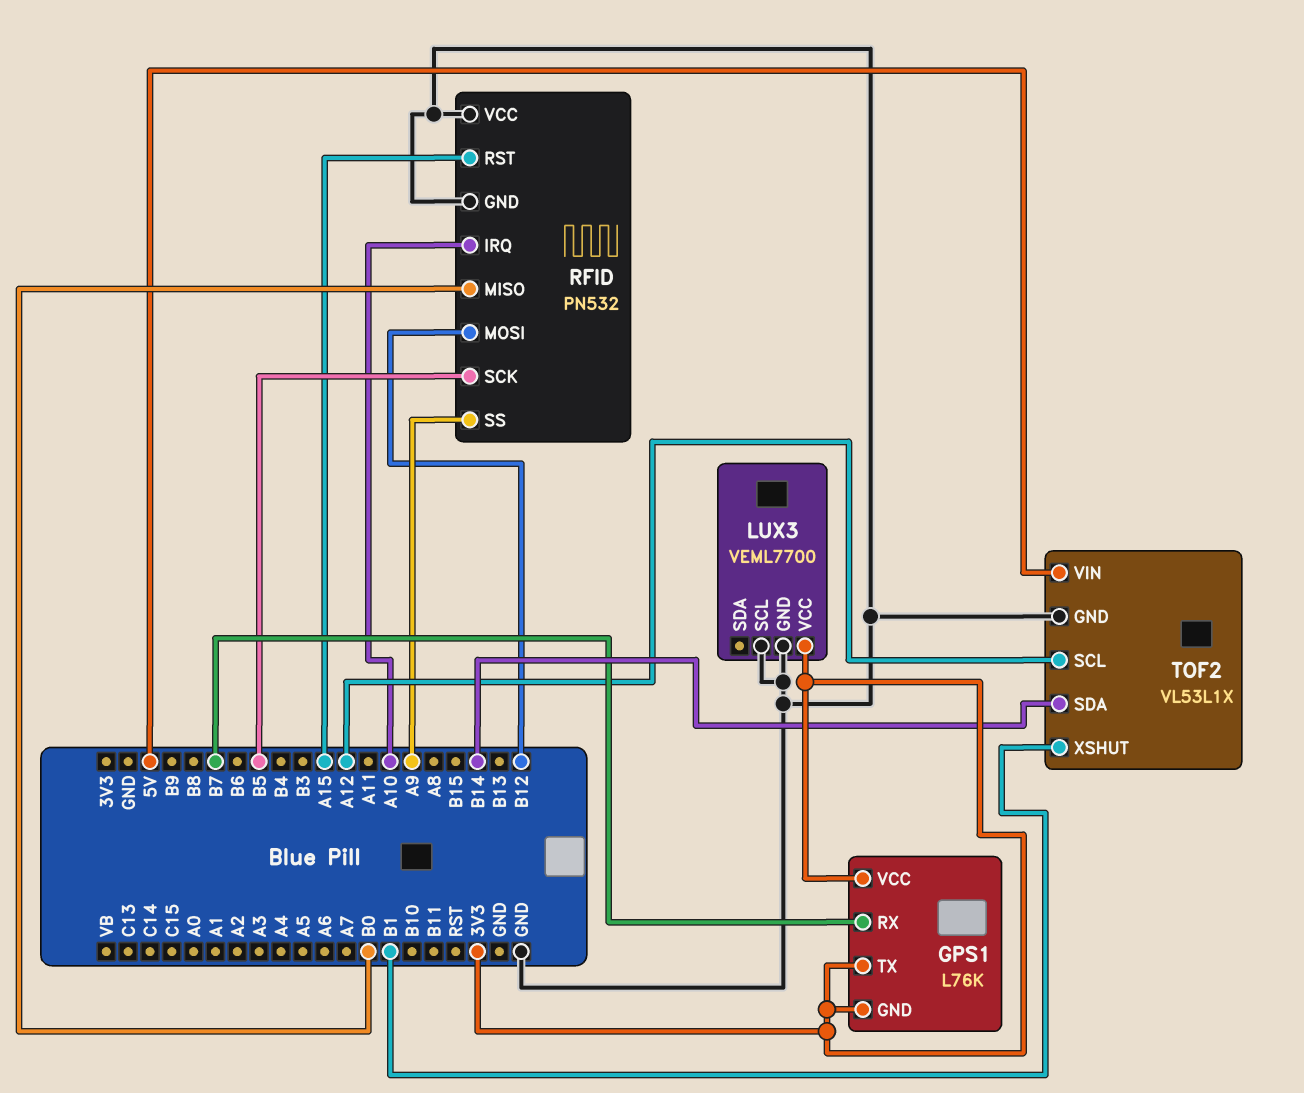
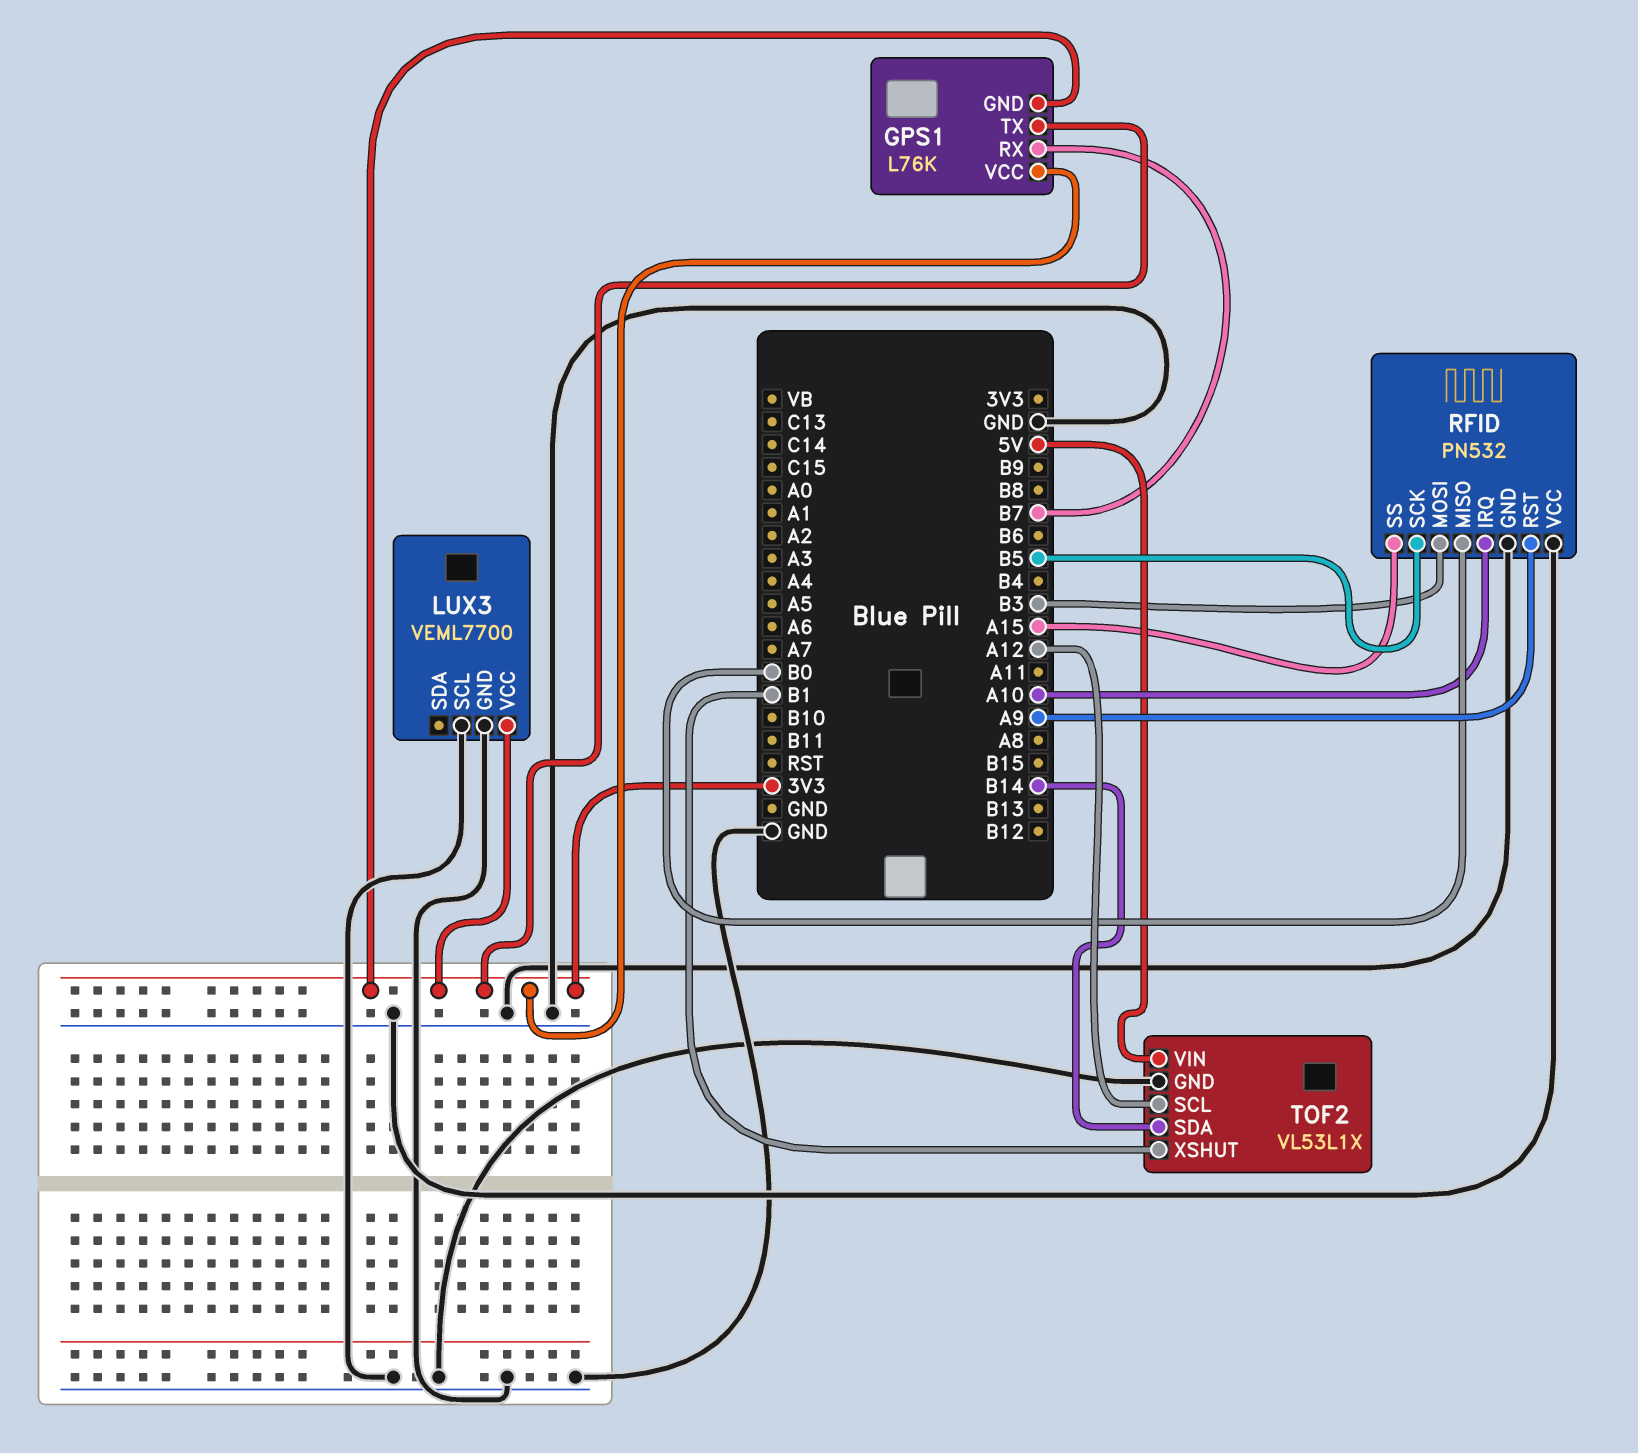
RFID pin MOSI: B12 -> B3
RFID pin RST: A15 -> A9
RFID pin SS: A9 -> A15

